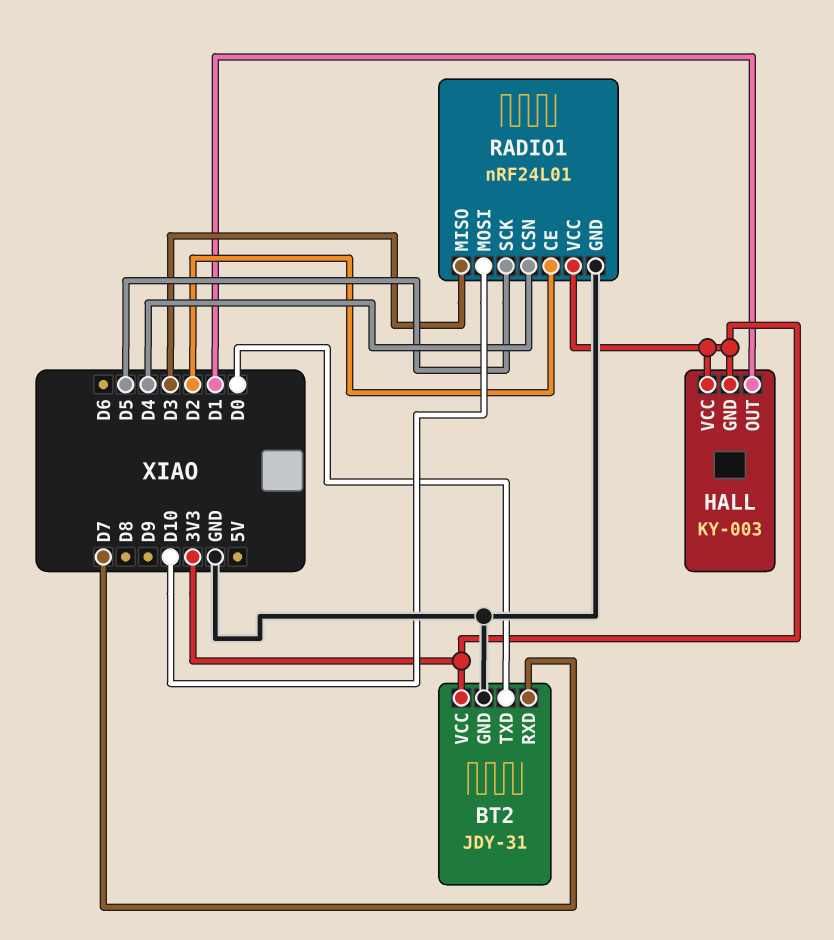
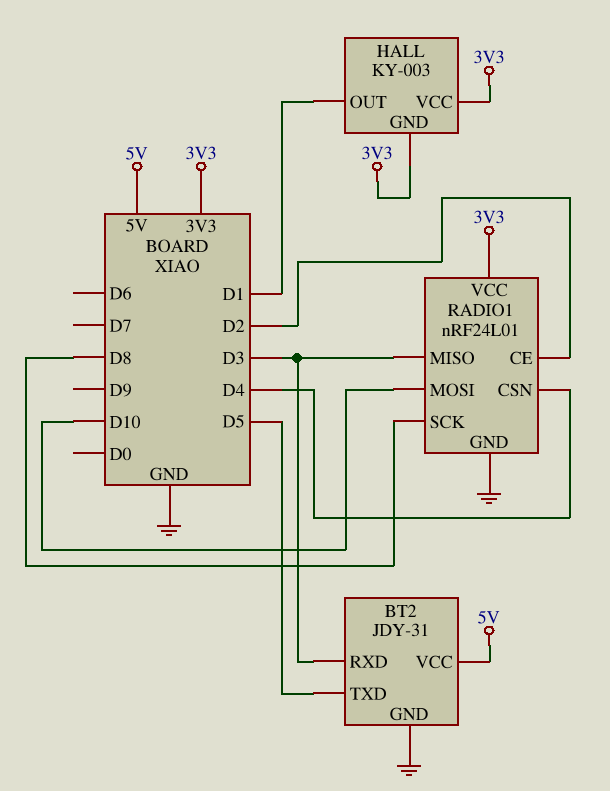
BT2 pin RXD: D7 -> D3
BT2 pin TXD: D0 -> D5
BT2 pin VCC: 3V3 -> 5V
RADIO1 pin SCK: D5 -> D8

